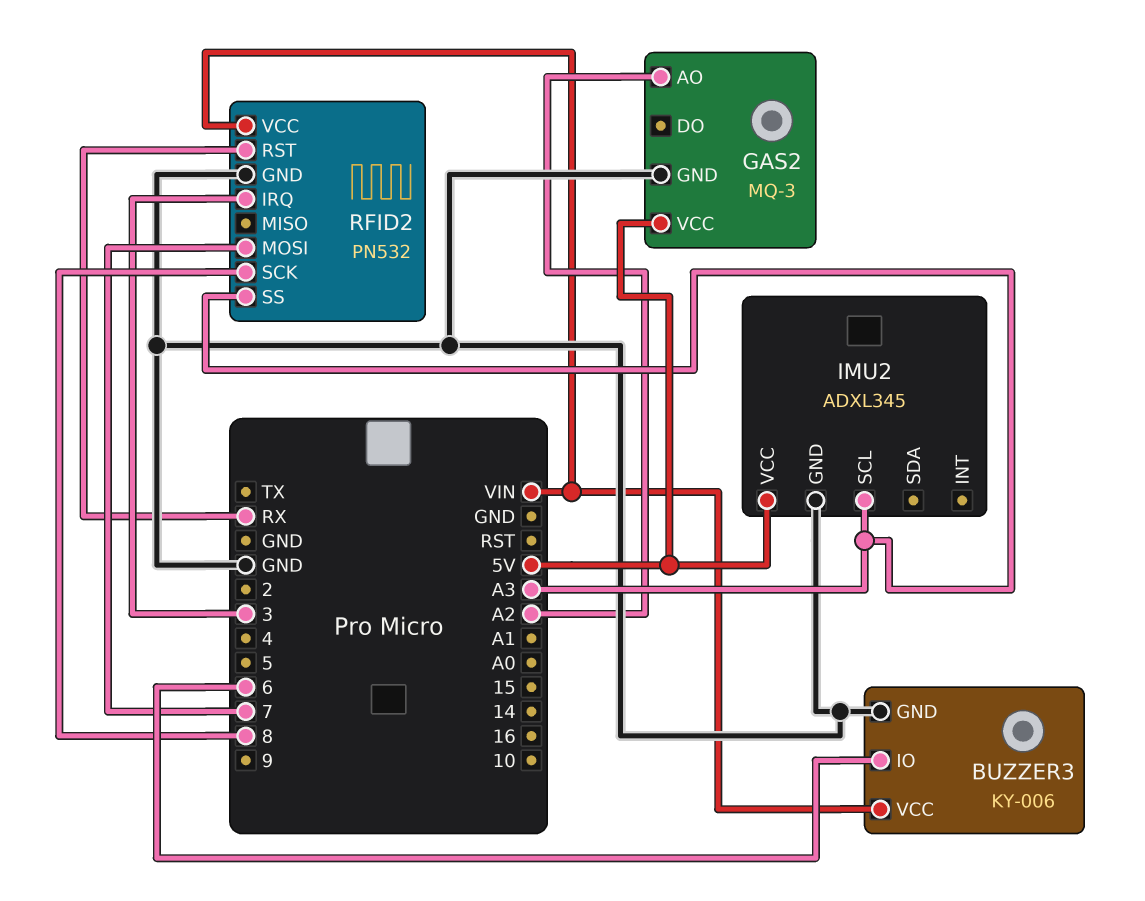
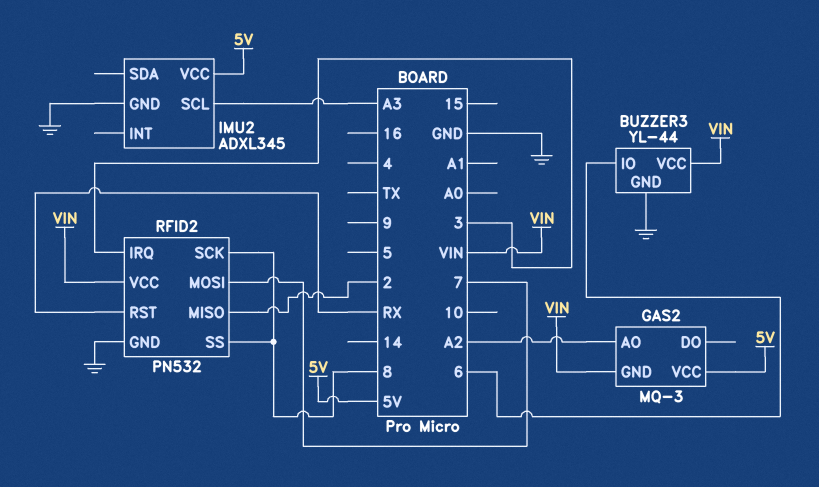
BUZZER3: KY-006 -> YL-44
GAS2 pin GND: GND -> VIN
RFID2 pin MISO: none -> 2
RFID2 pin SS: A3 -> 8

